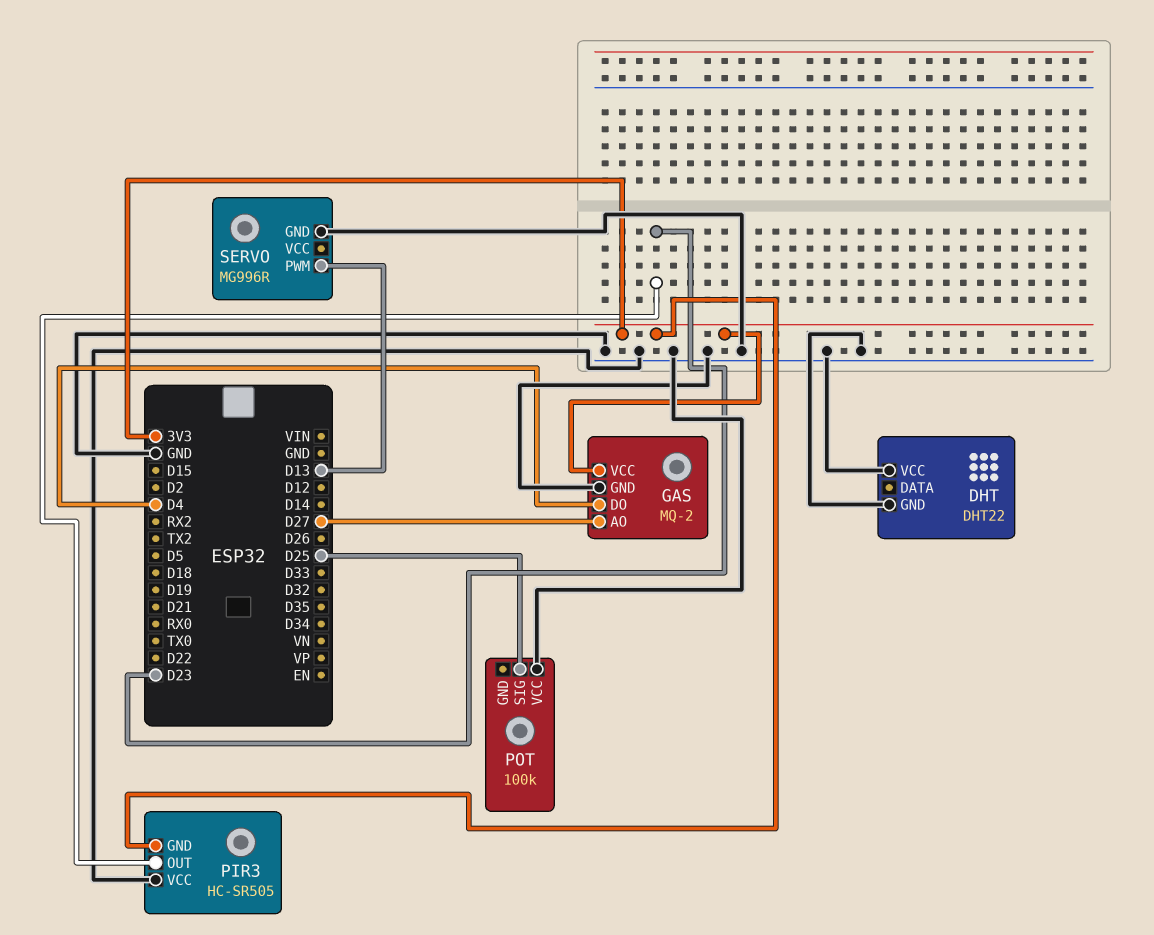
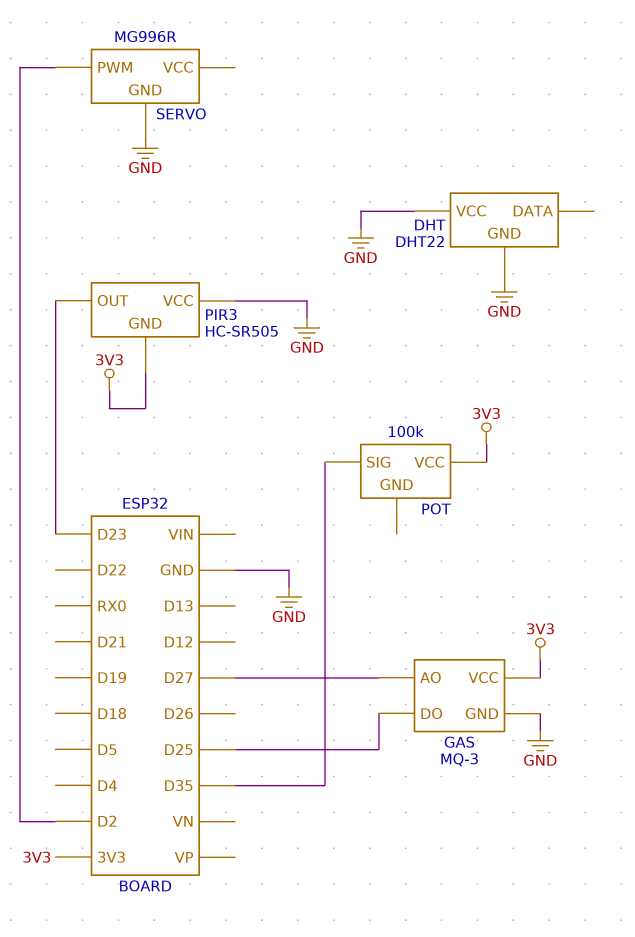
GAS: MQ-2 -> MQ-3
GAS pin DO: D4 -> D25
POT pin SIG: D25 -> D35
POT pin VCC: GND -> 3V3
SERVO pin PWM: D13 -> D2

